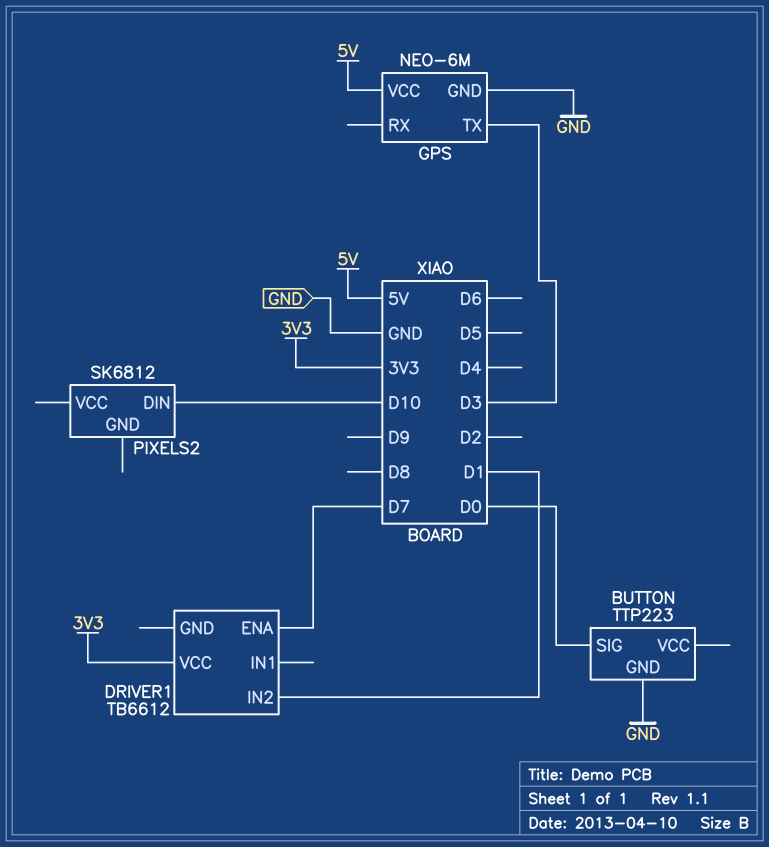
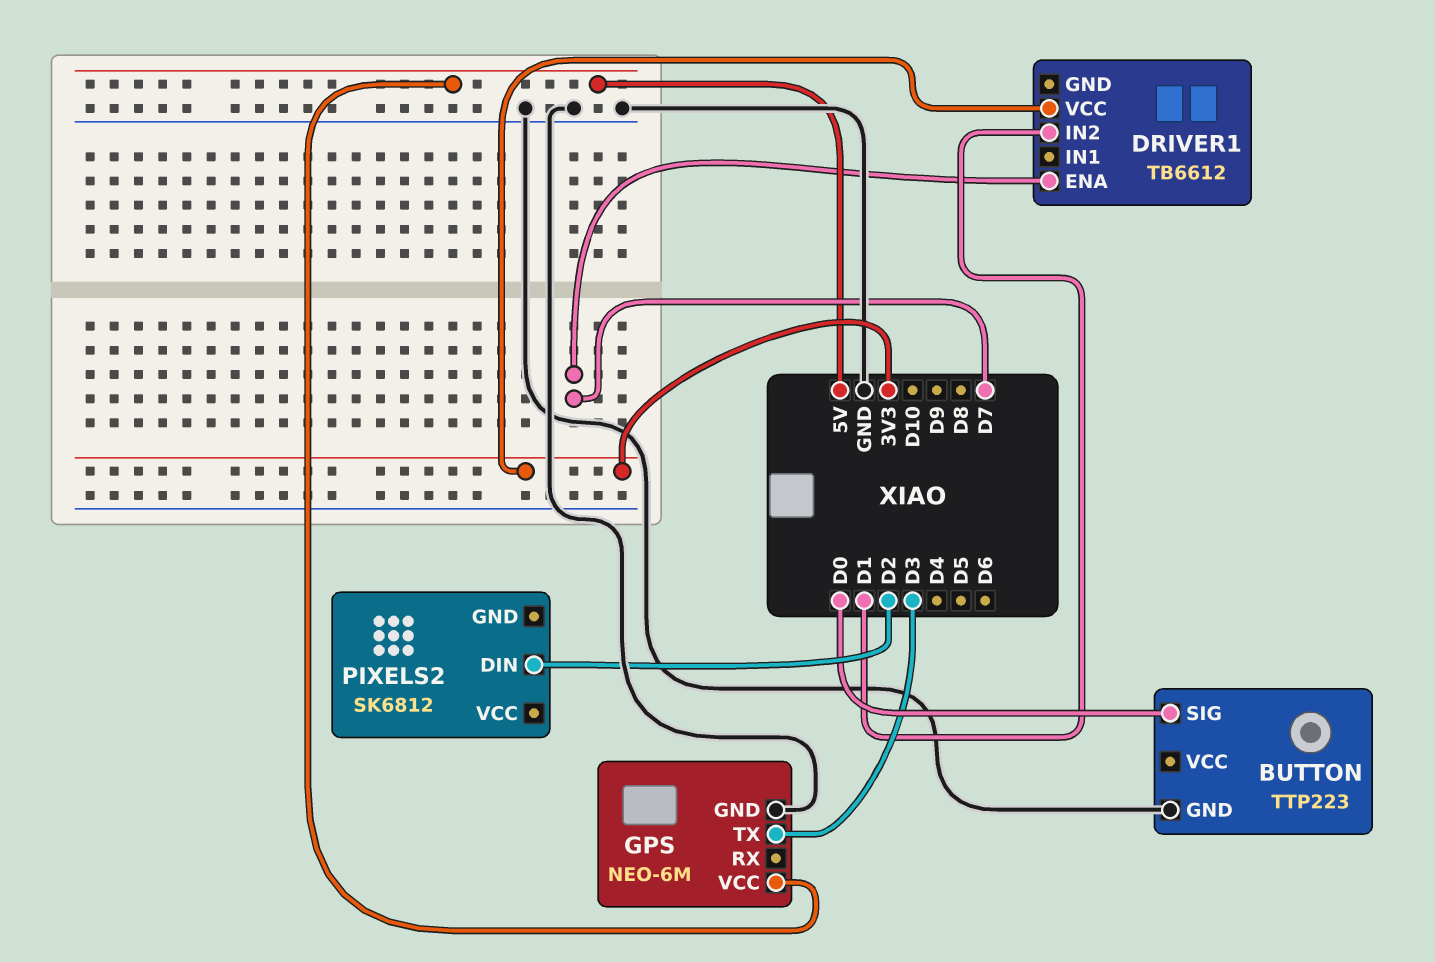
PIXELS2 pin DIN: D10 -> D2

